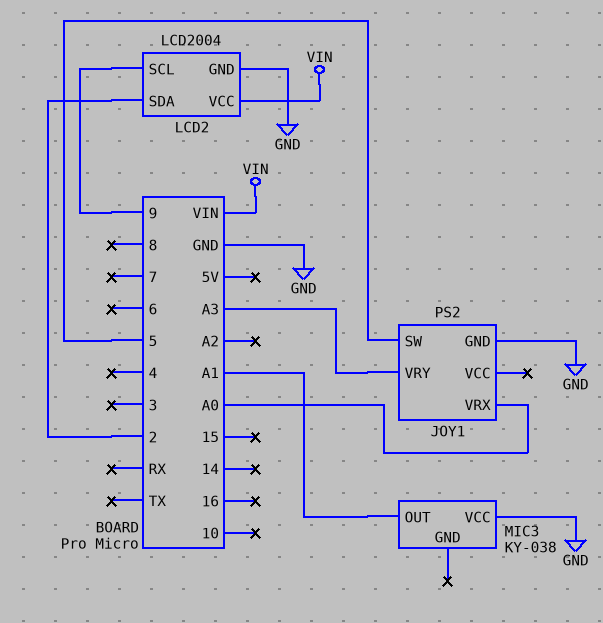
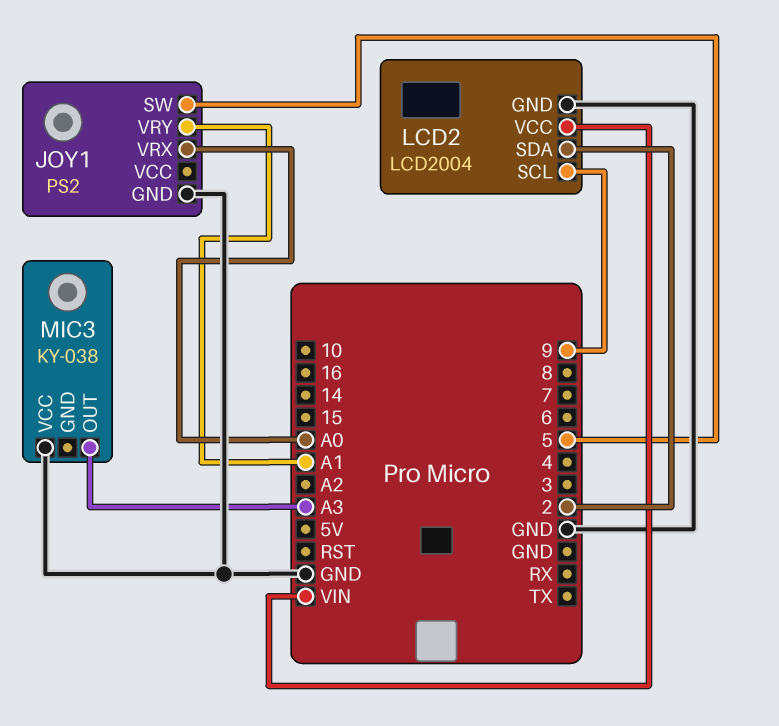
JOY1 pin VRY: A3 -> A1
MIC3 pin OUT: A1 -> A3

